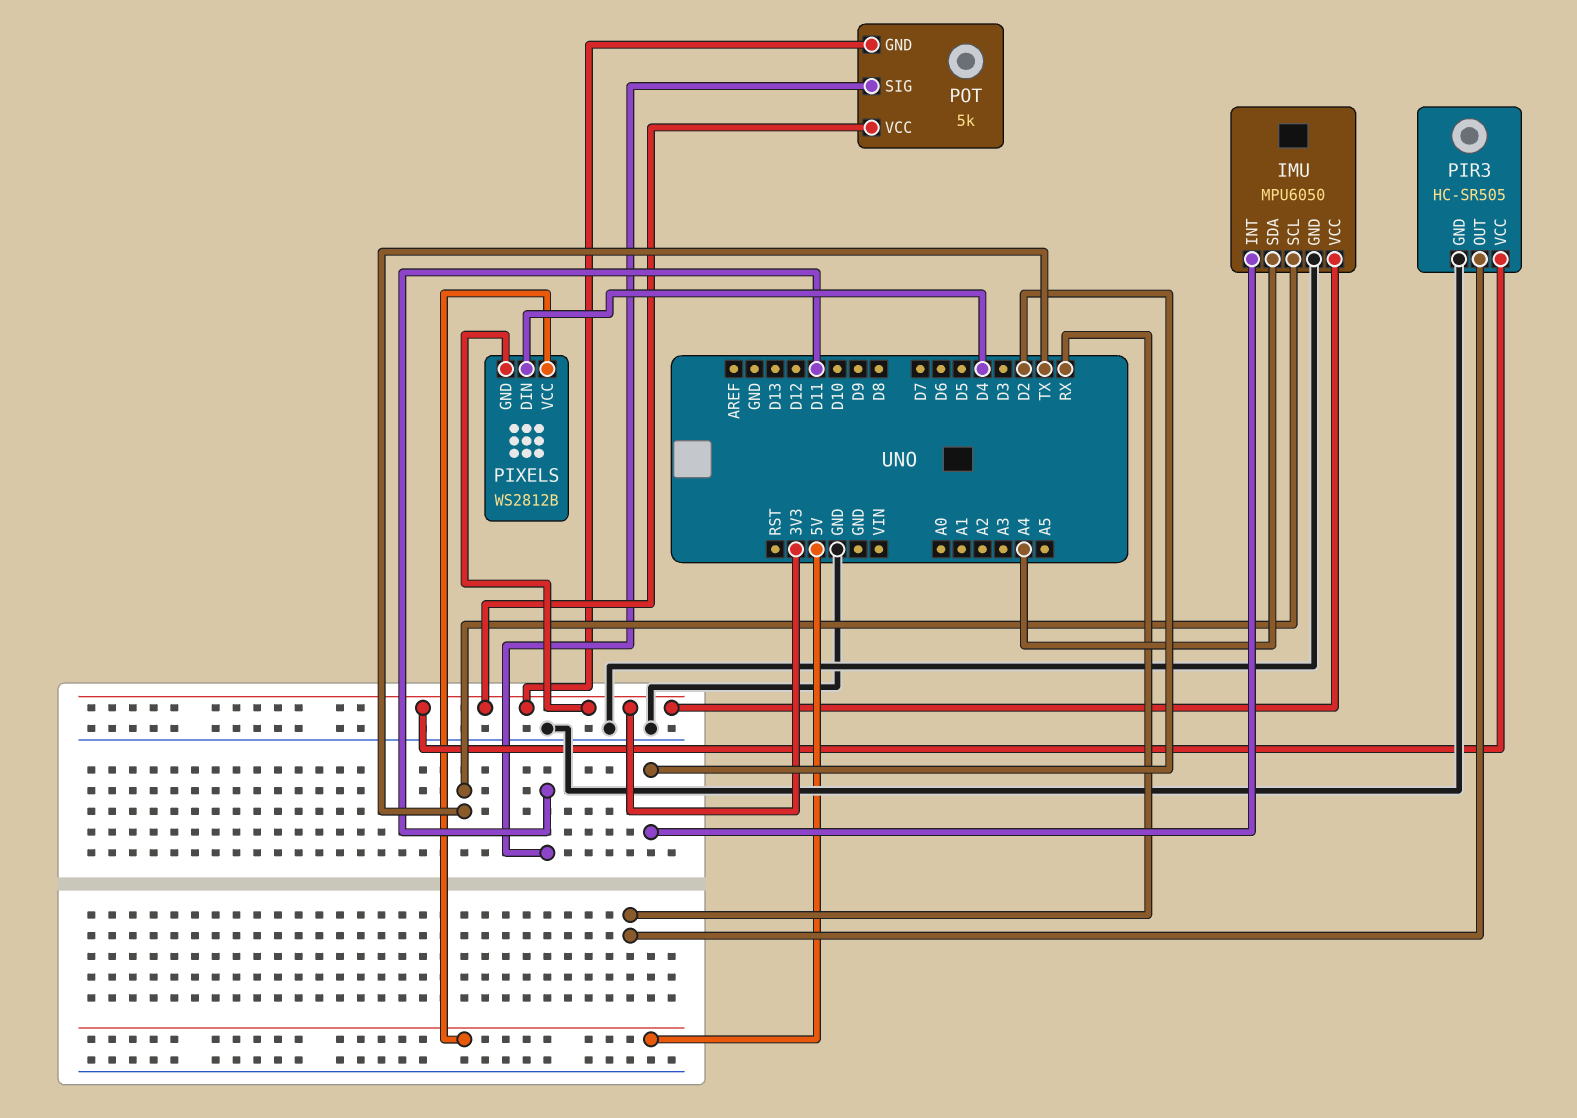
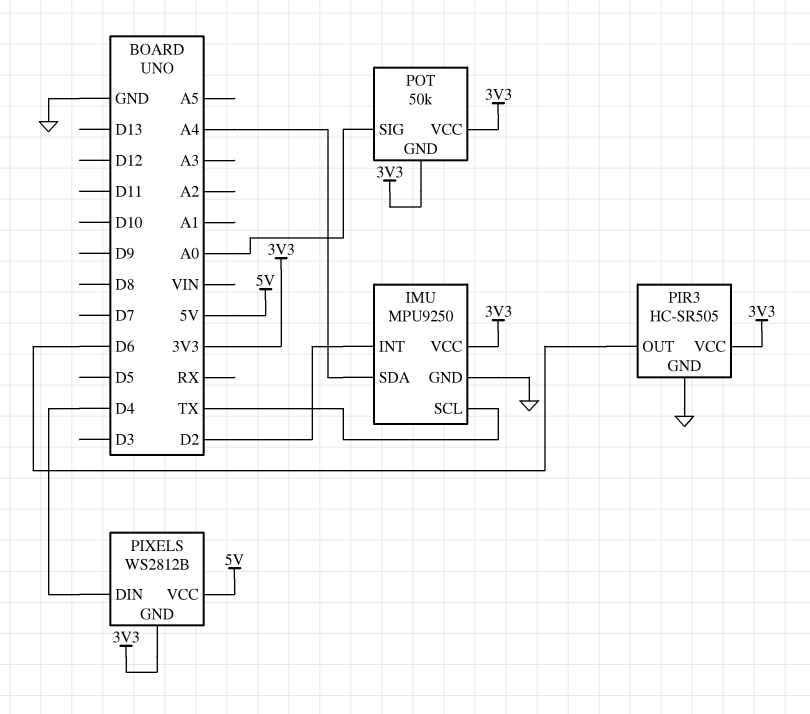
IMU: MPU6050 -> MPU9250
PIR3 pin OUT: RX -> D6
POT: 5k -> 50k
POT pin SIG: D11 -> A0

